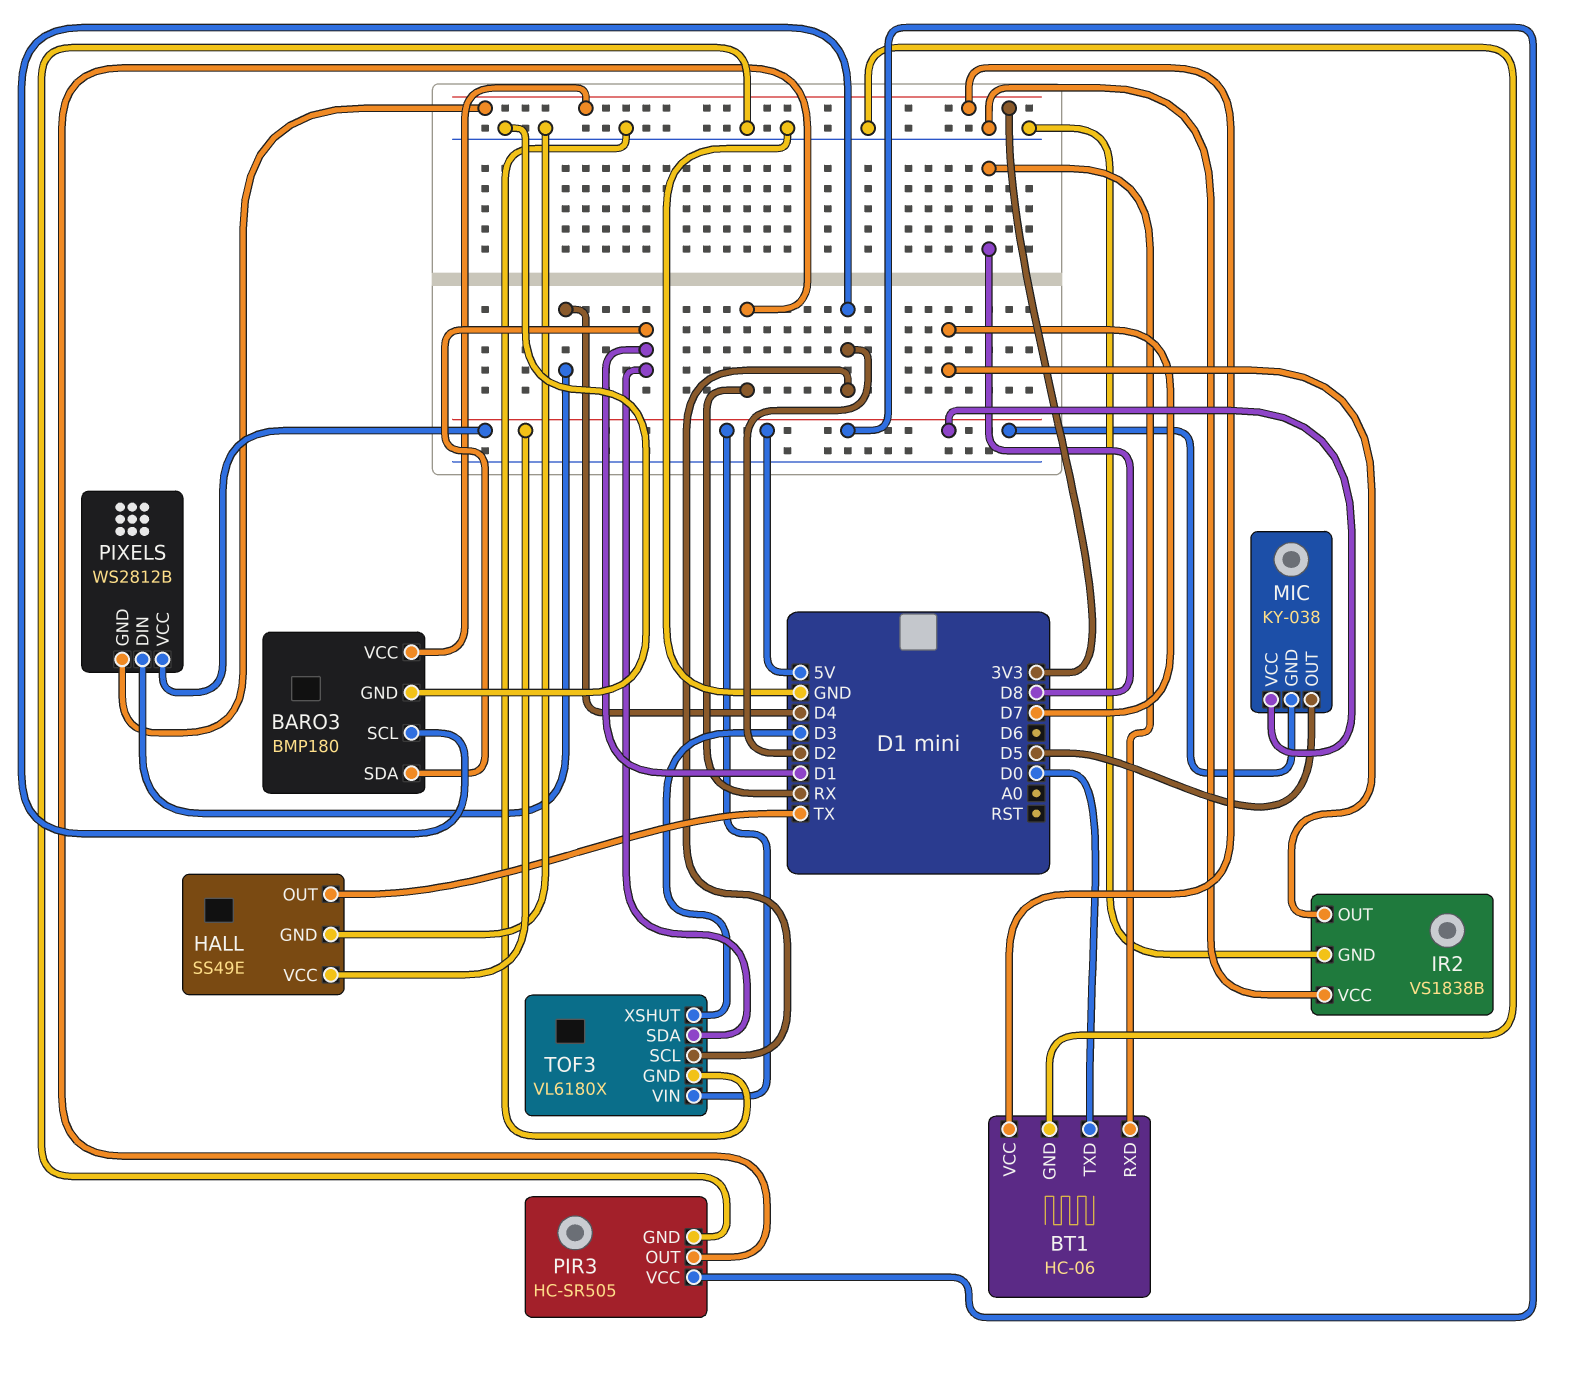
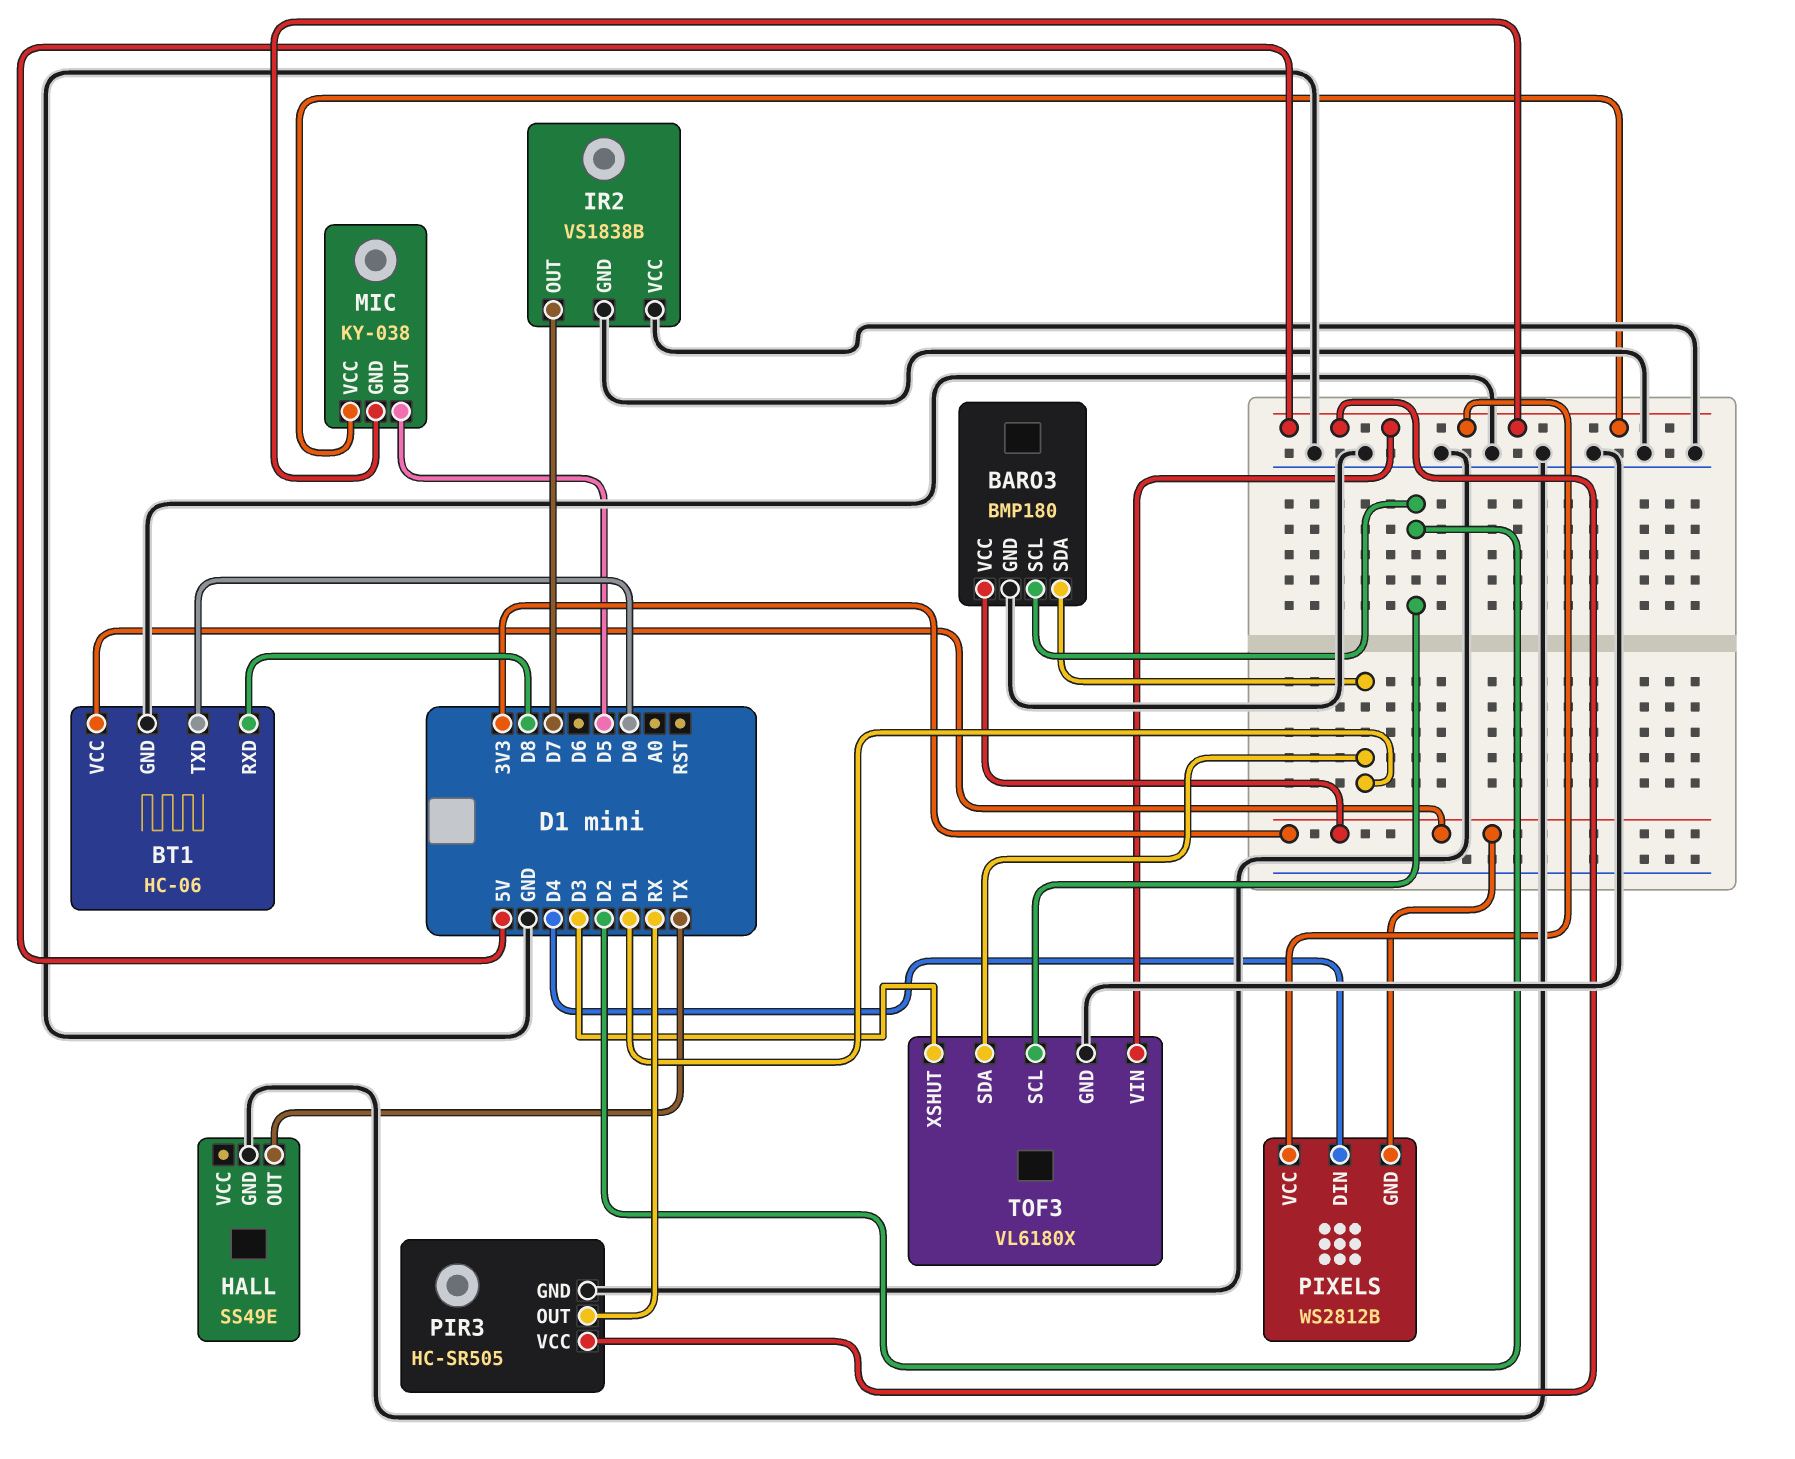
HALL pin VCC: 5V -> none

